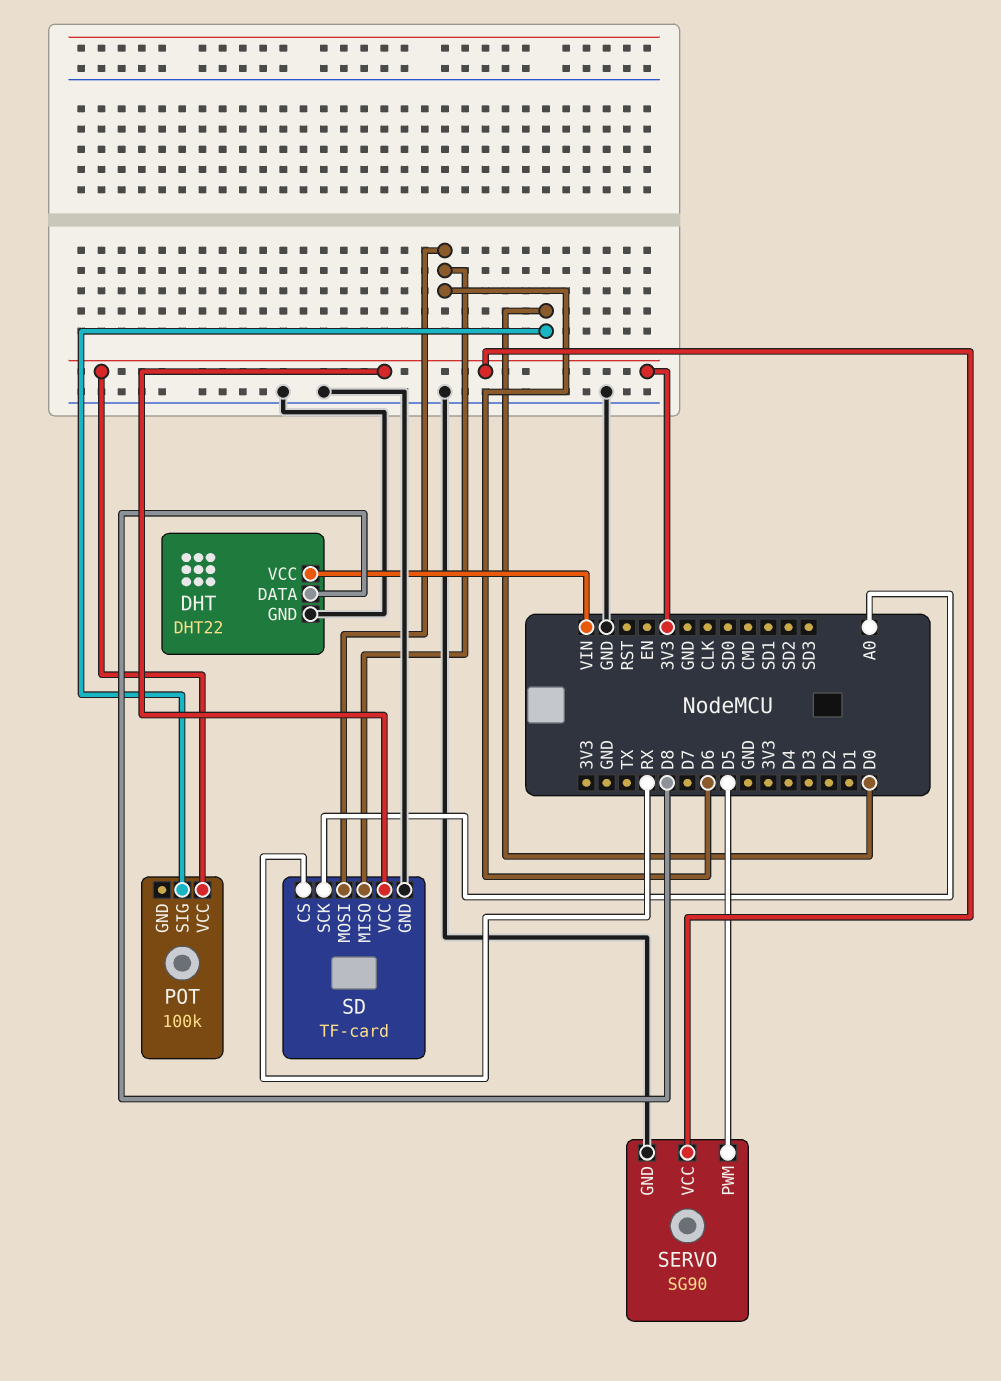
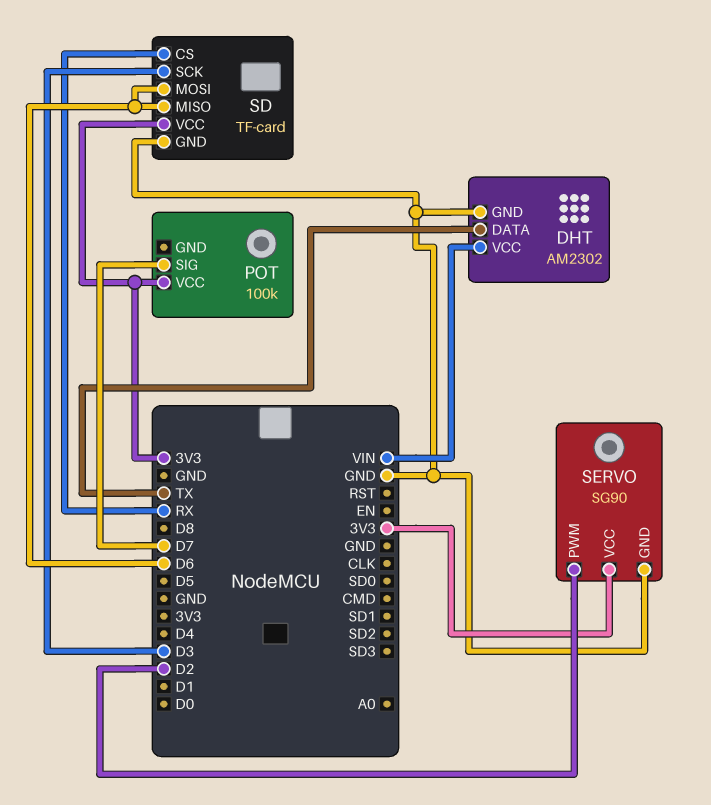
DHT: DHT22 -> AM2302
DHT pin DATA: D8 -> TX
POT pin SIG: D0 -> D7
SD pin SCK: A0 -> D3
SERVO pin PWM: D5 -> D2

